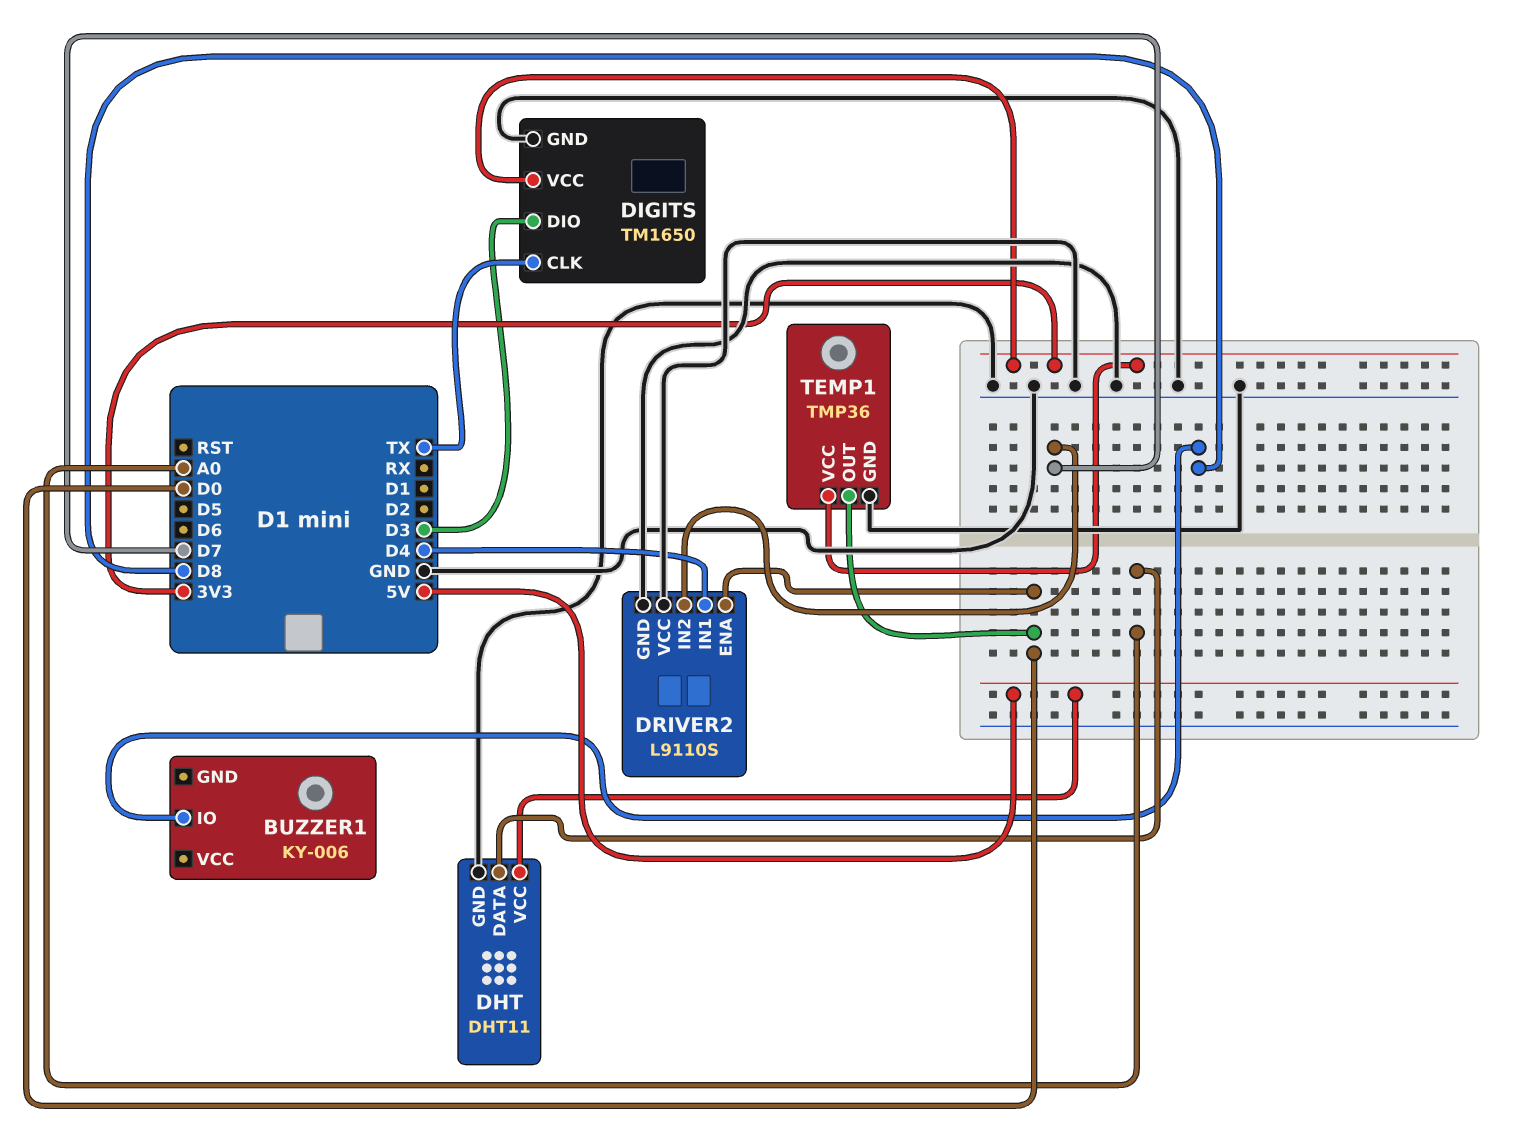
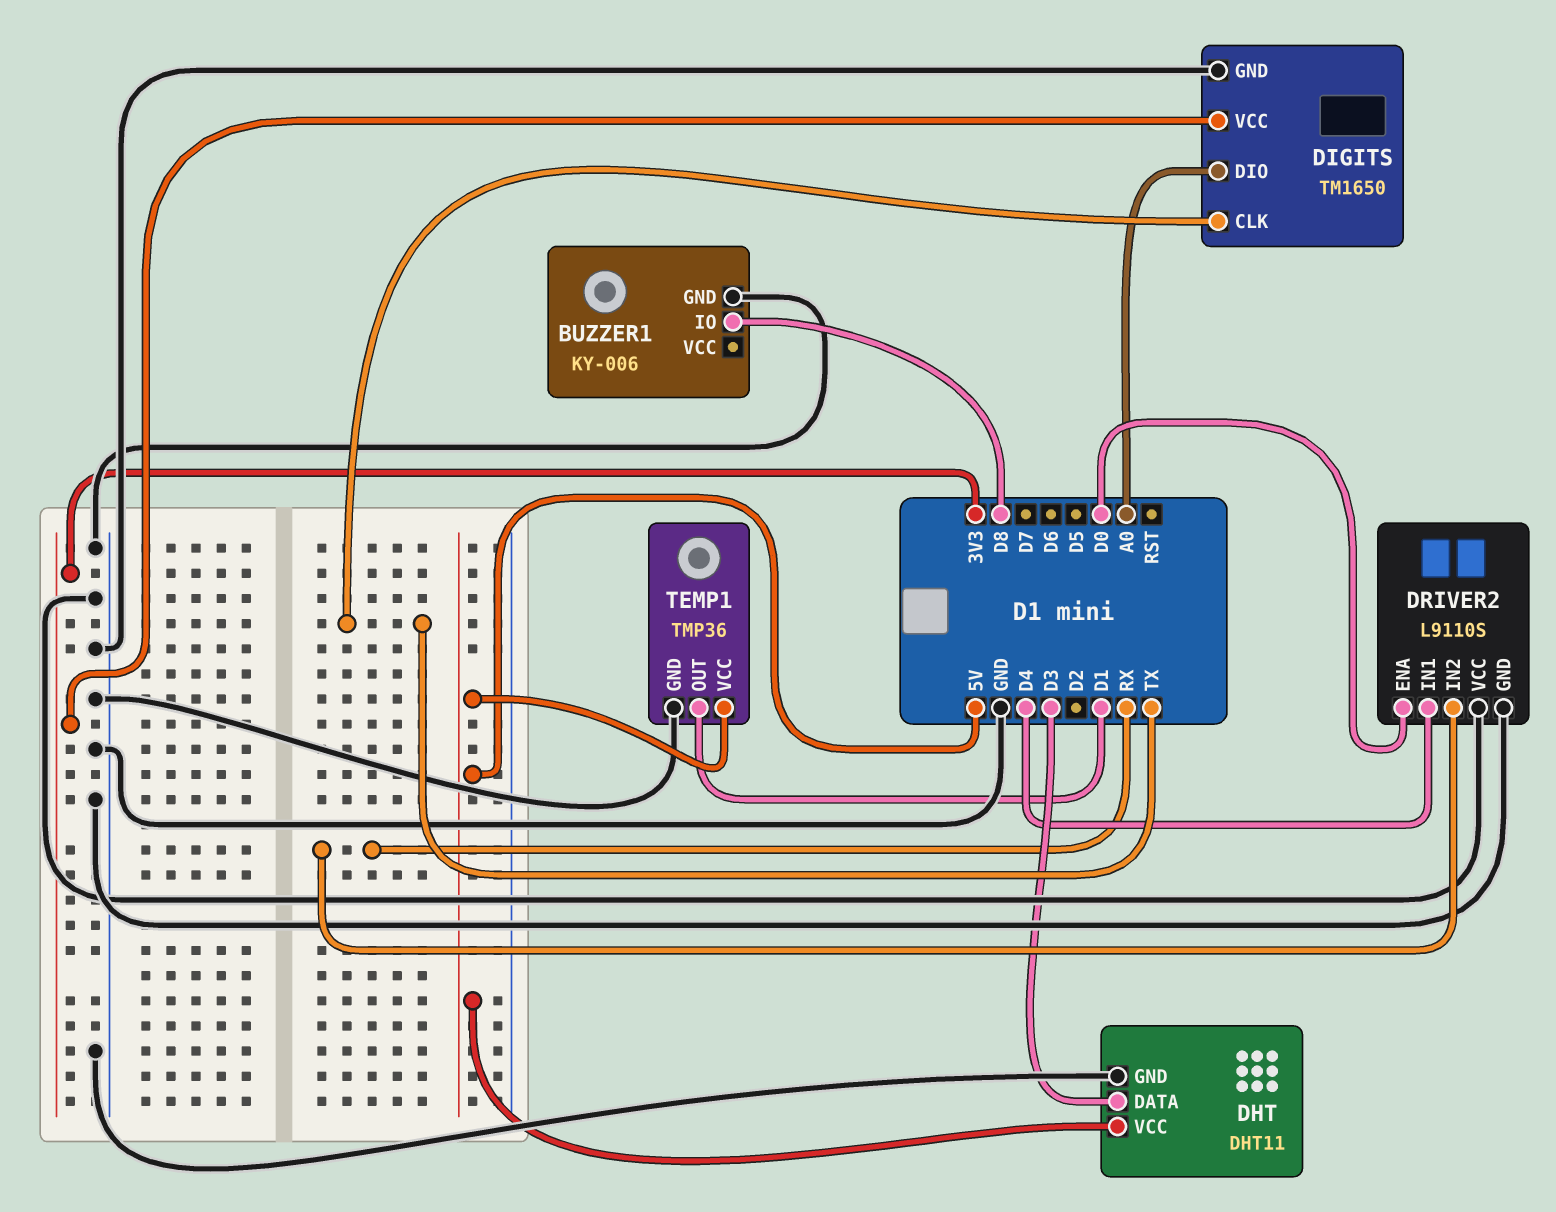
BUZZER1 pin GND: none -> GND
DHT pin DATA: A0 -> D3
DIGITS pin DIO: D3 -> A0
DRIVER2 pin IN2: D7 -> RX
TEMP1 pin OUT: D0 -> D1
TEMP1 pin VCC: 3V3 -> 5V

